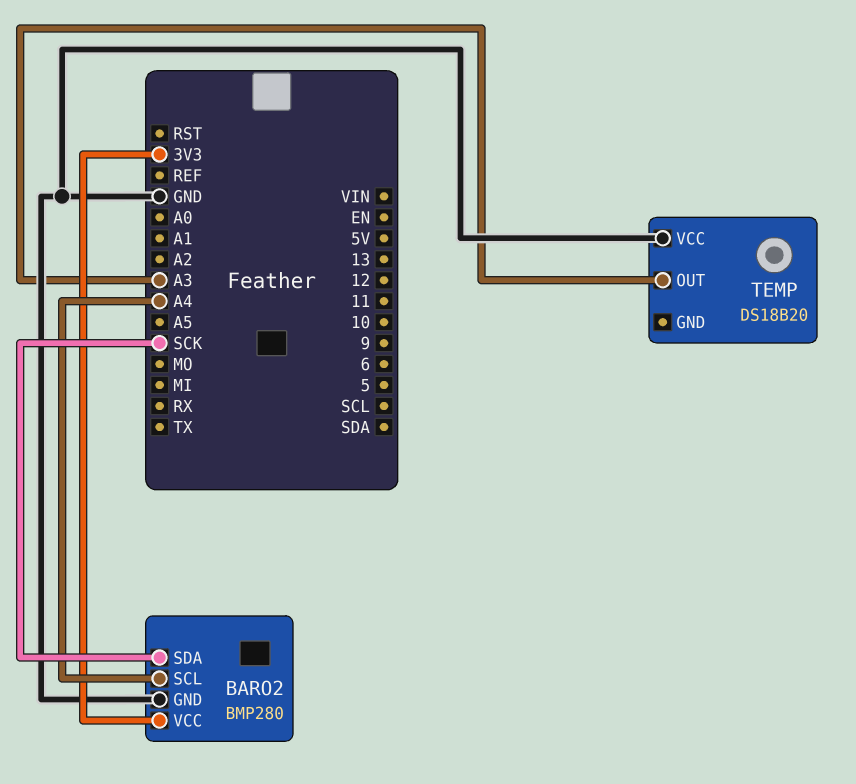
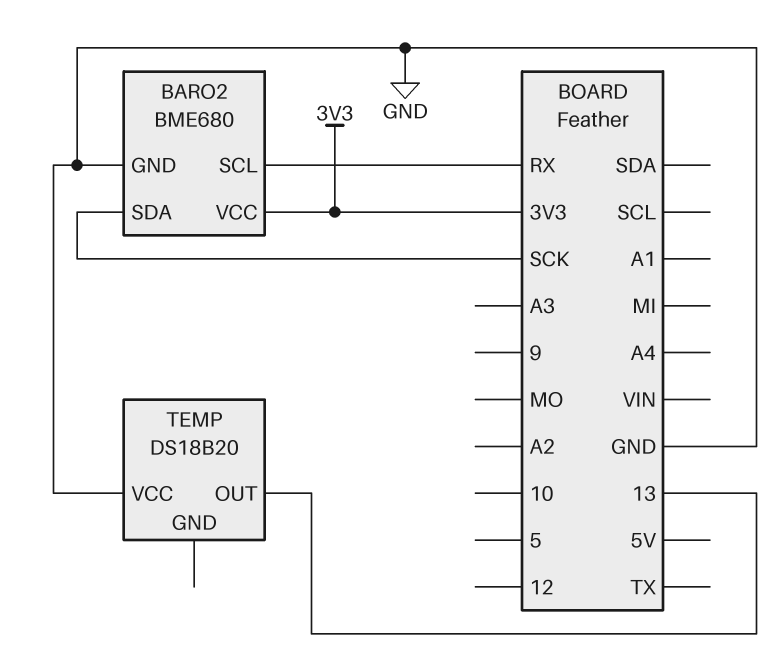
BARO2: BMP280 -> BME680
BARO2 pin SCL: A4 -> RX
TEMP pin OUT: A3 -> 13

